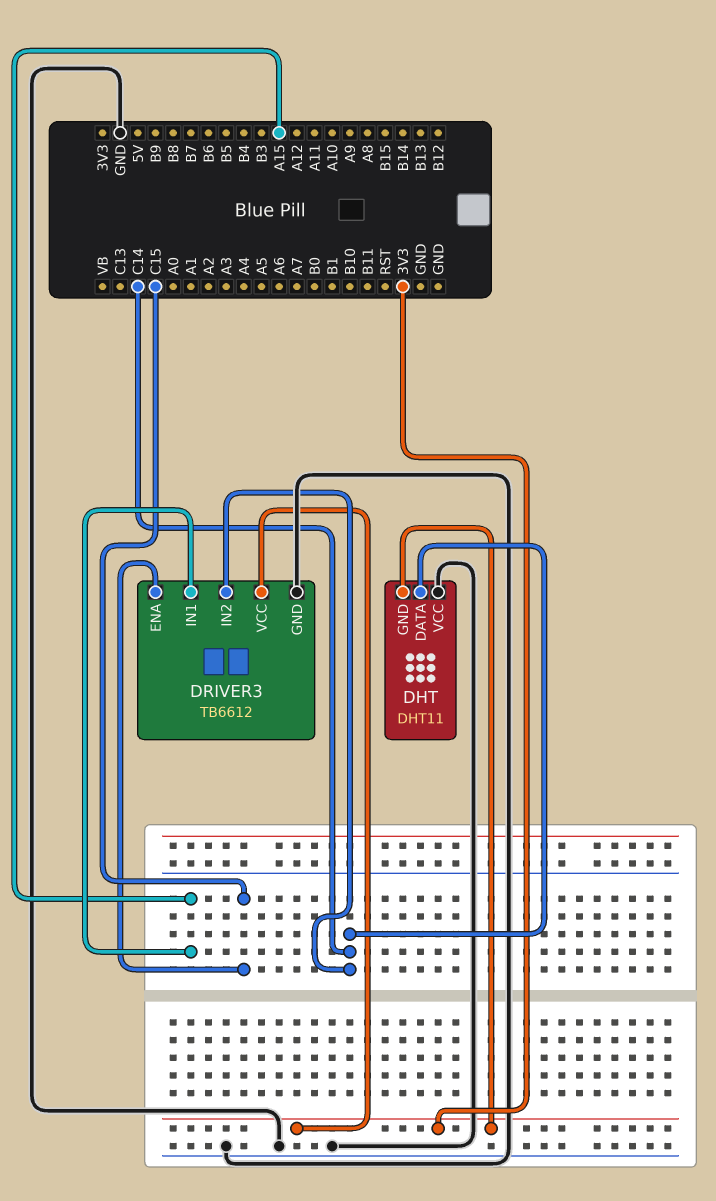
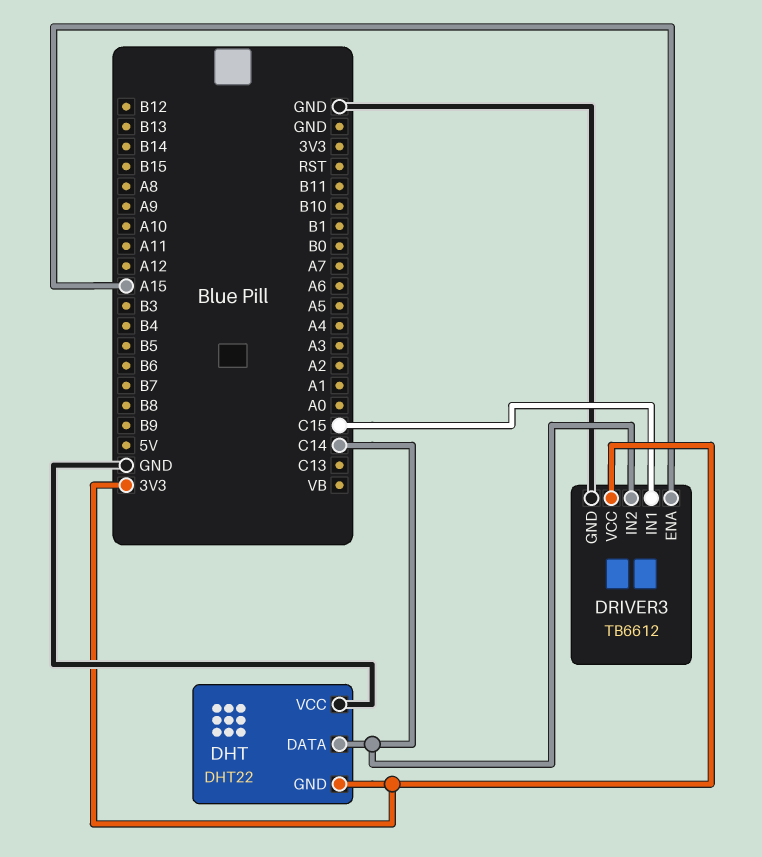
DHT: DHT11 -> DHT22
DRIVER3 pin ENA: C15 -> A15
DRIVER3 pin IN1: A15 -> C15

